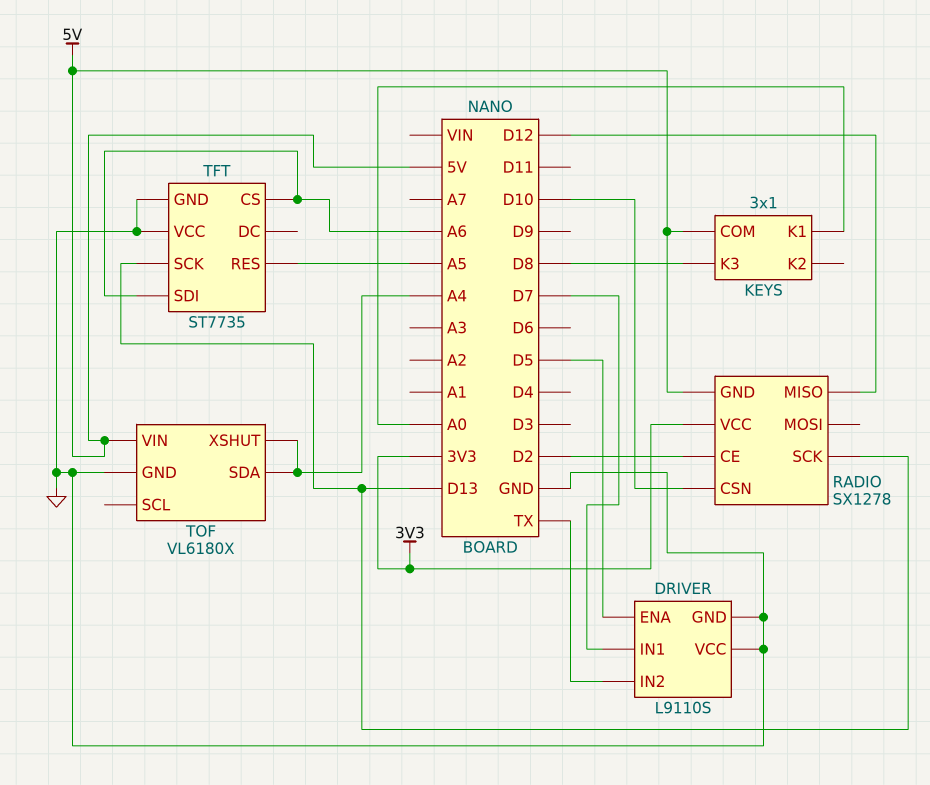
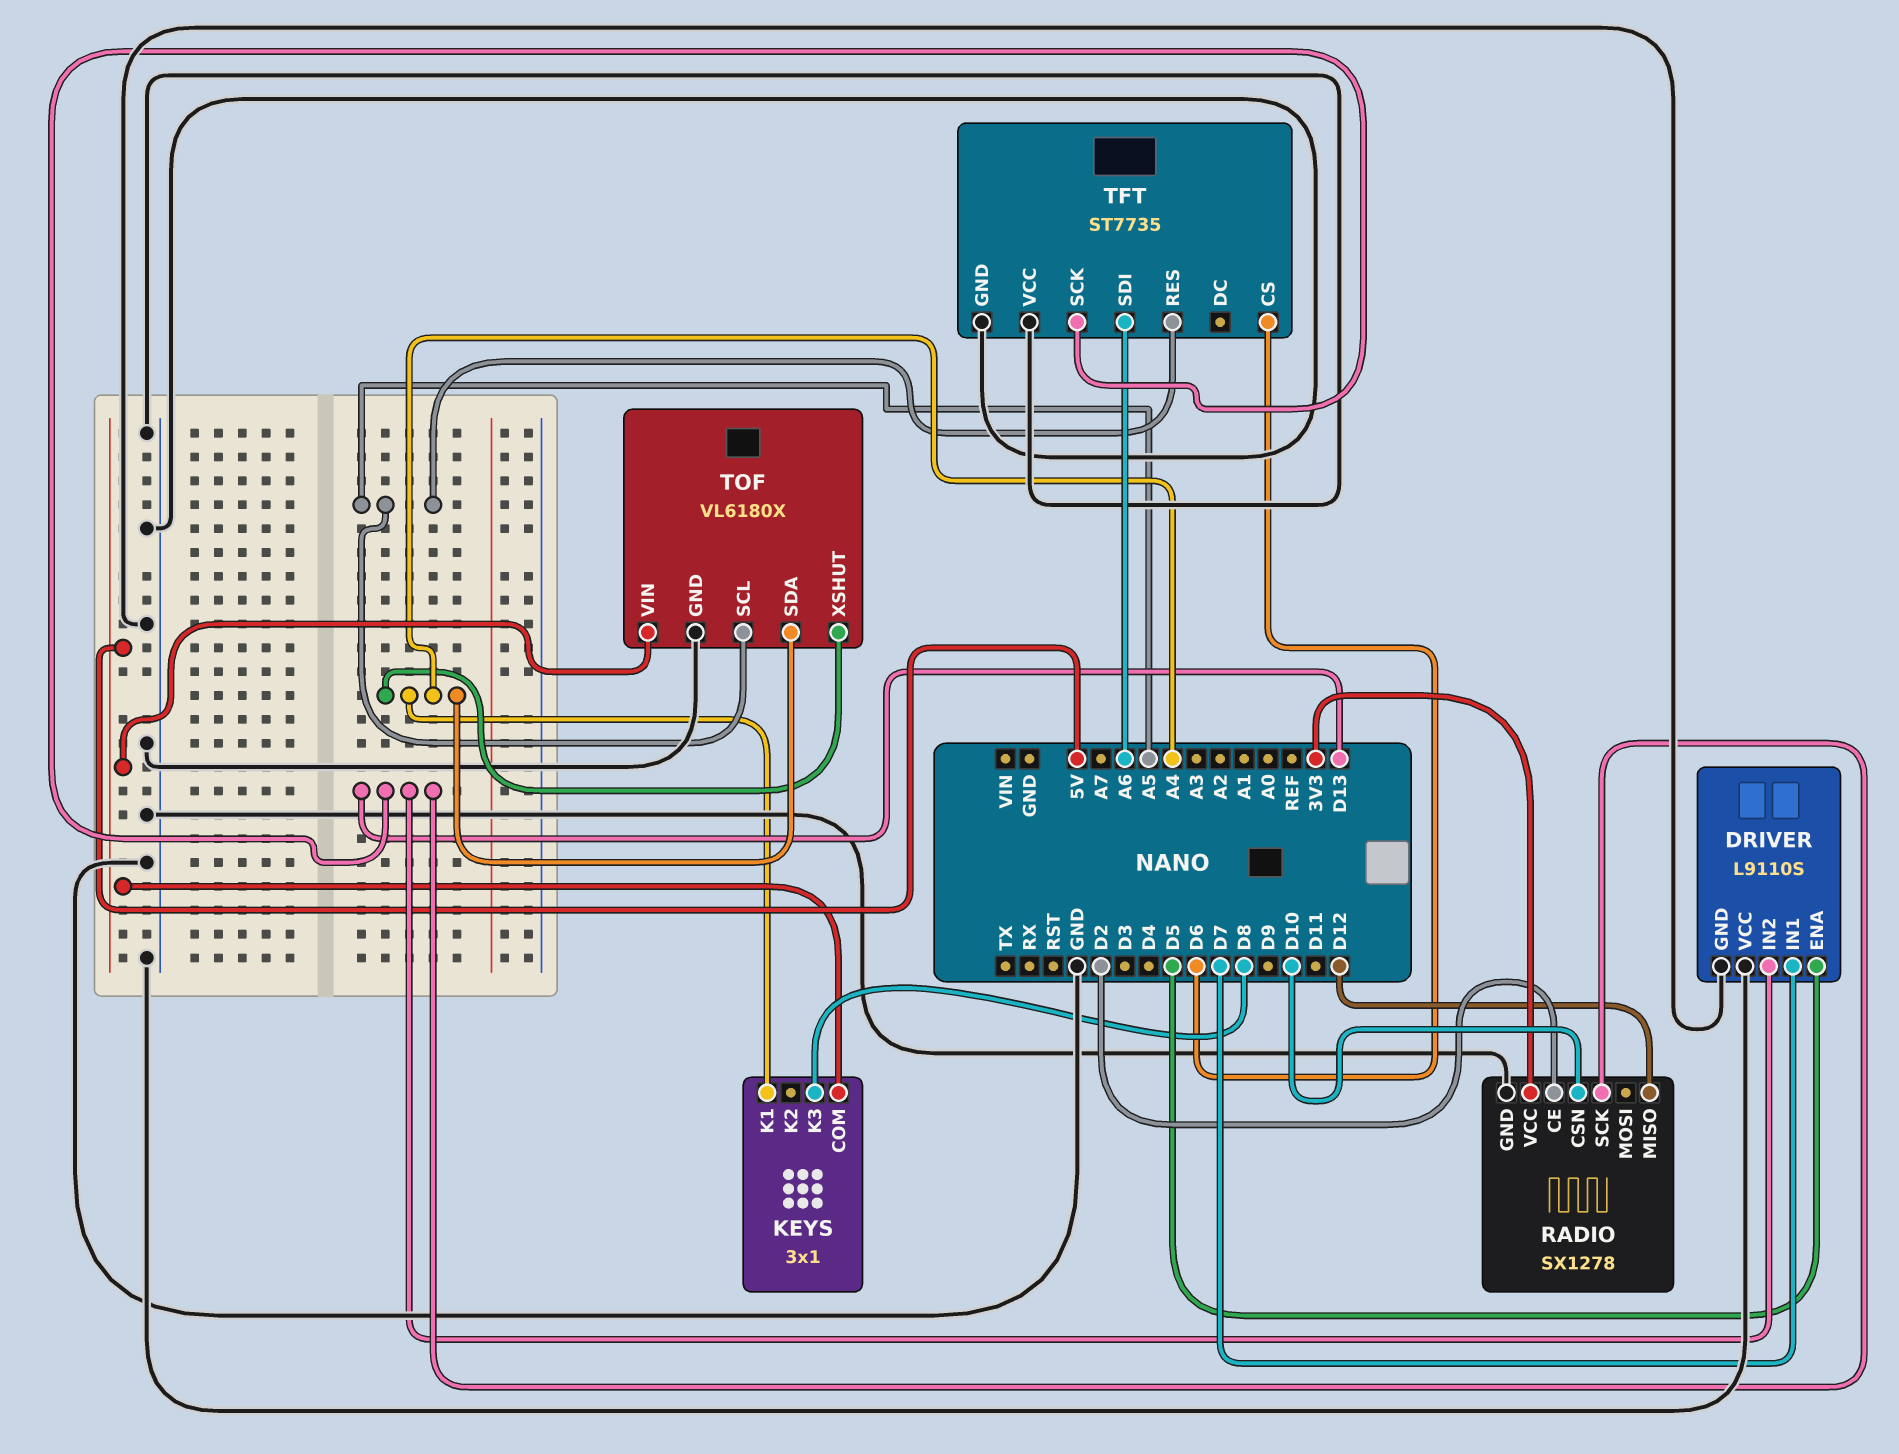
DRIVER pin IN2: TX -> D13
KEYS pin K1: A0 -> A4
RADIO pin GND: 5V -> GND
TFT pin CS: A6 -> D6
TOF pin SCL: none -> A5

